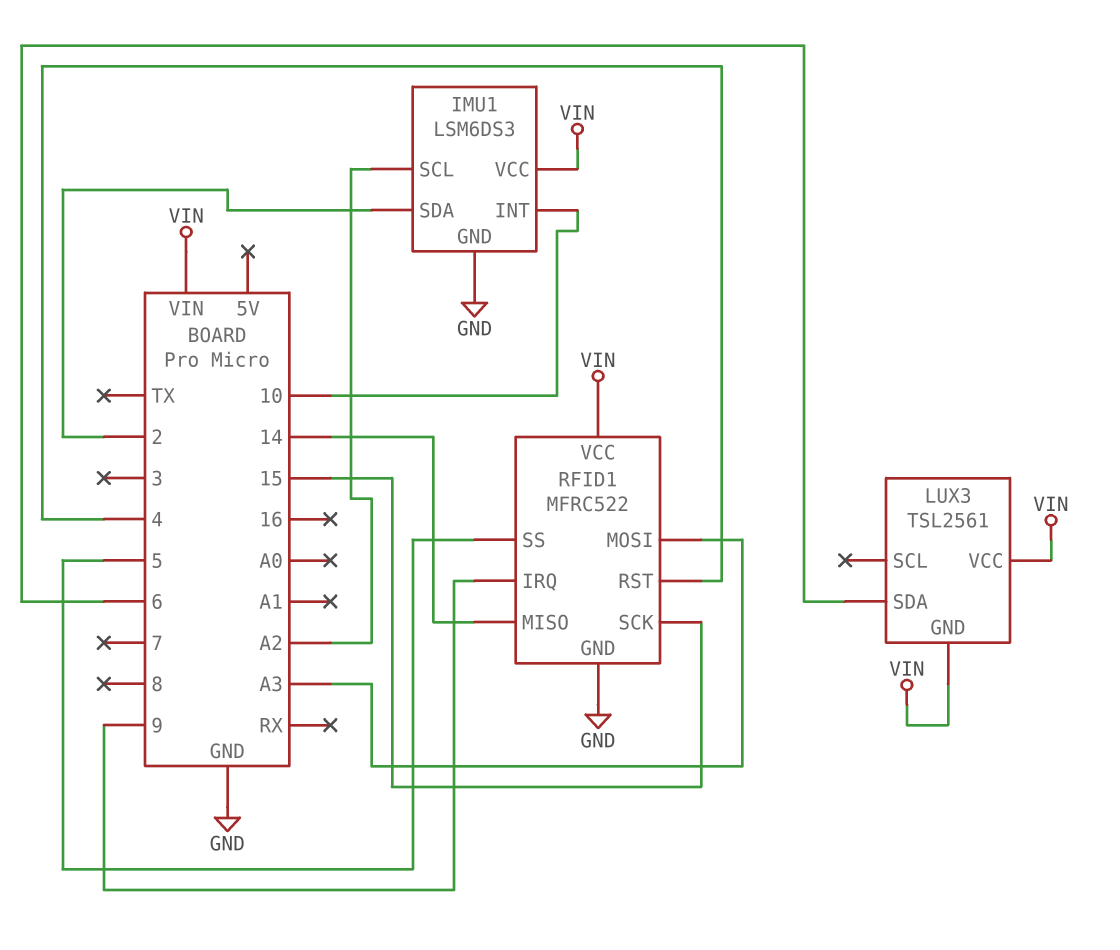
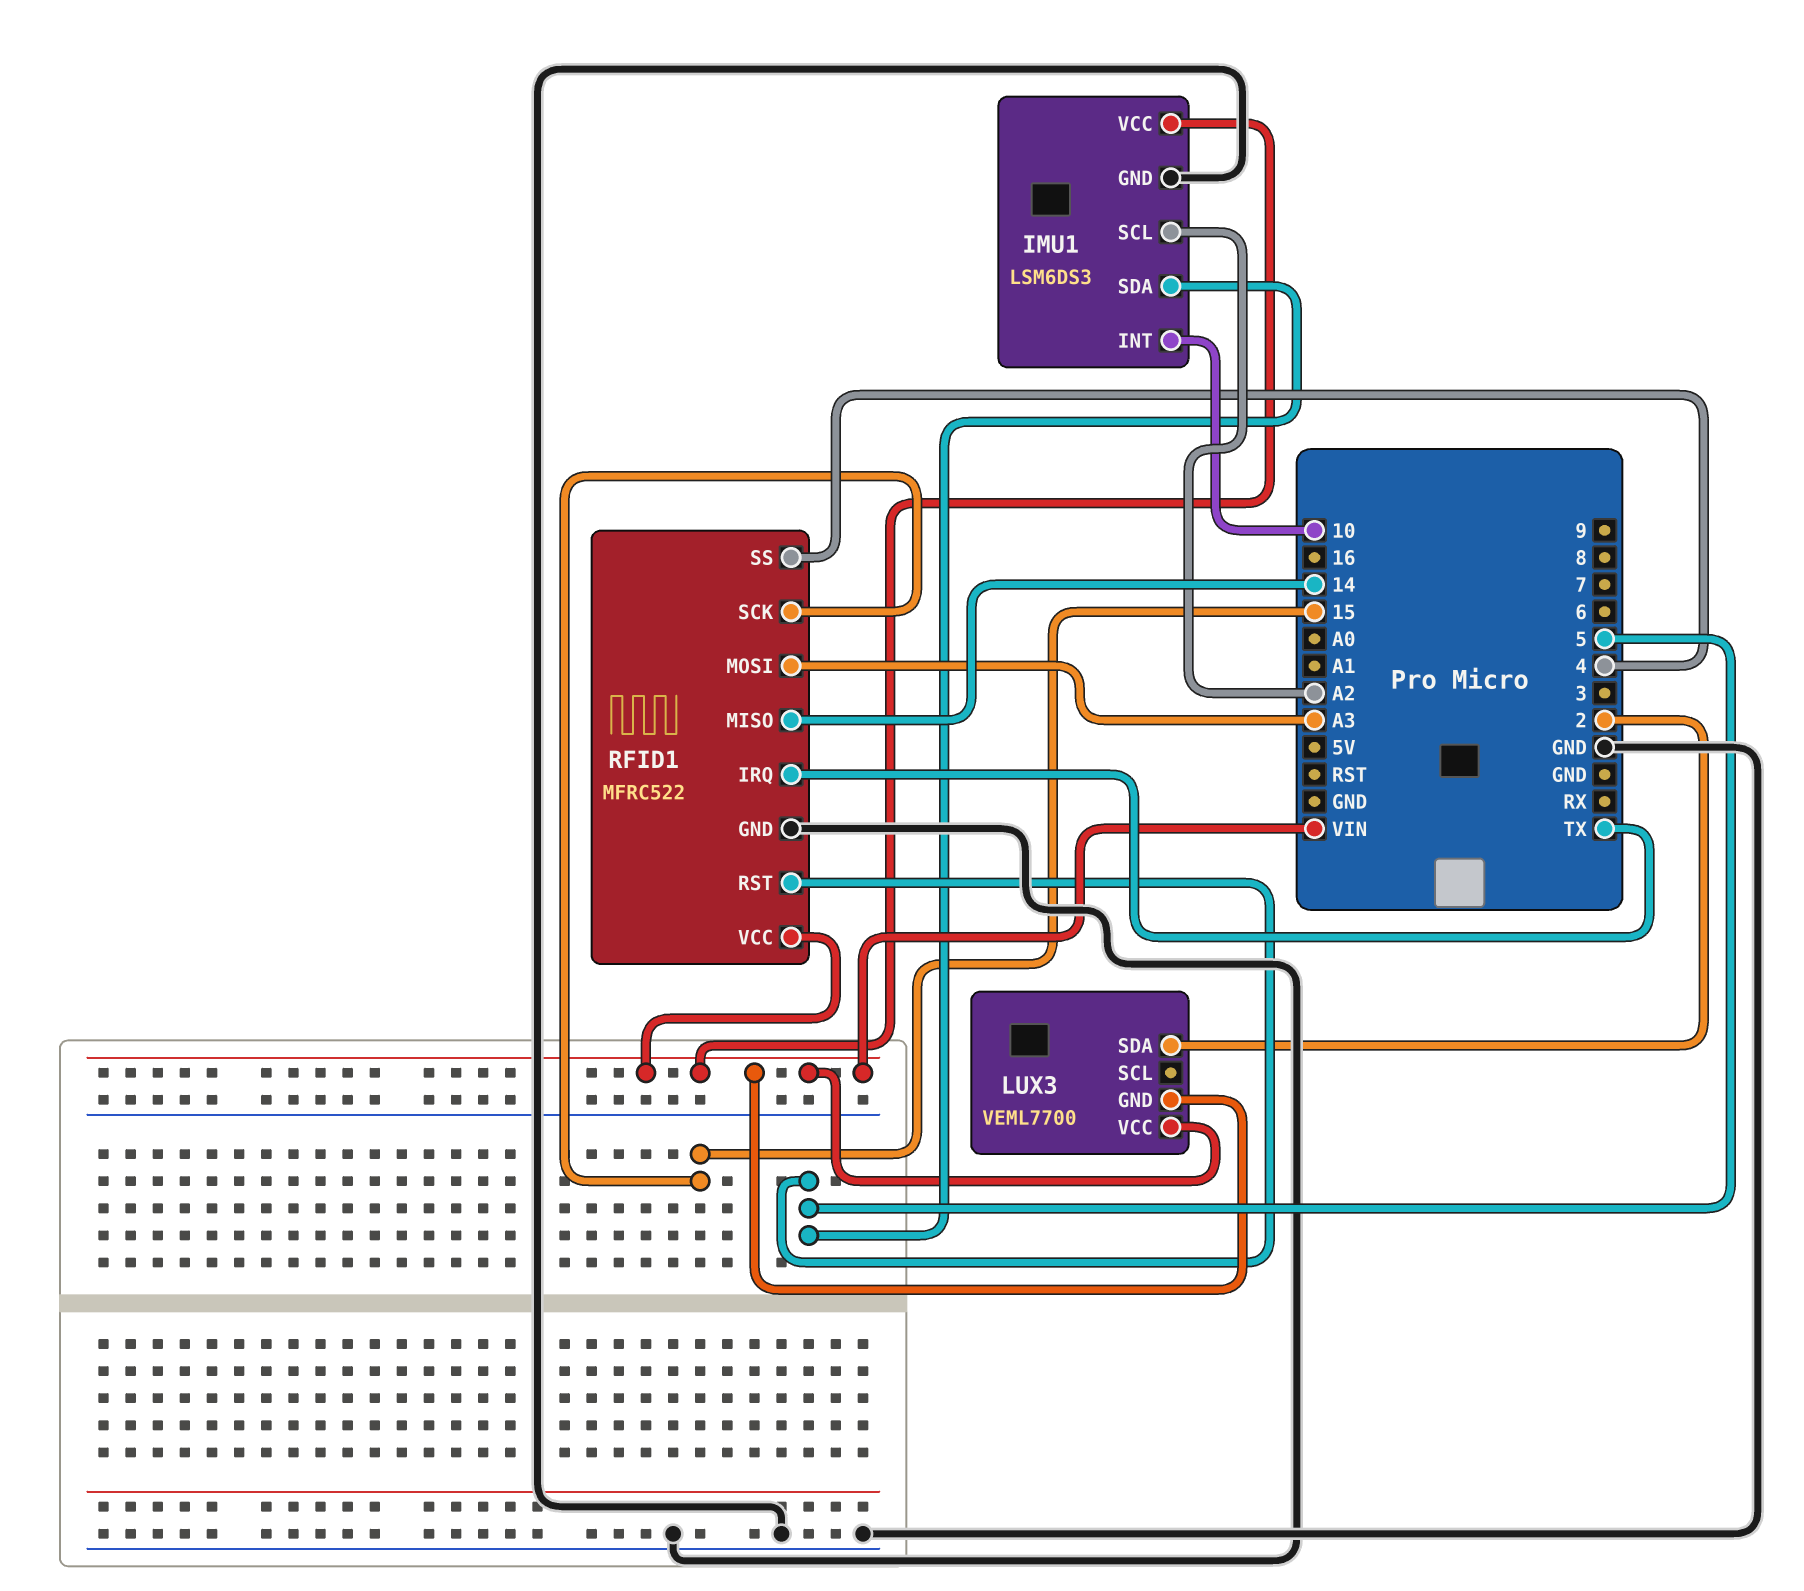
IMU1 pin SDA: 2 -> 5
LUX3: TSL2561 -> VEML7700
LUX3 pin SDA: 6 -> 2
RFID1 pin IRQ: 9 -> TX
RFID1 pin RST: 4 -> 5
RFID1 pin SS: 5 -> 4

